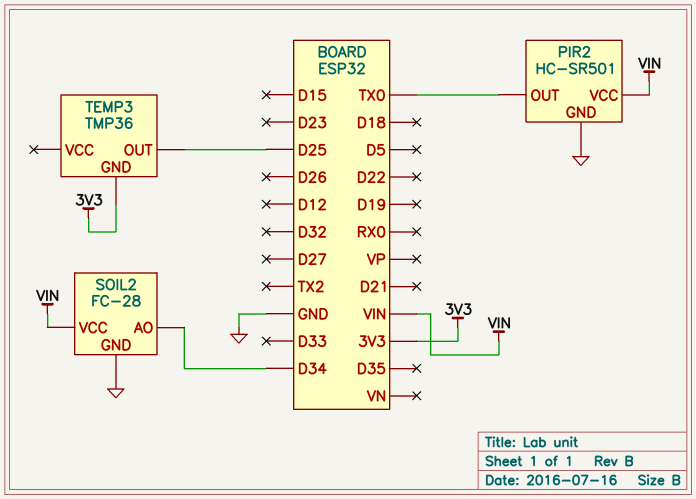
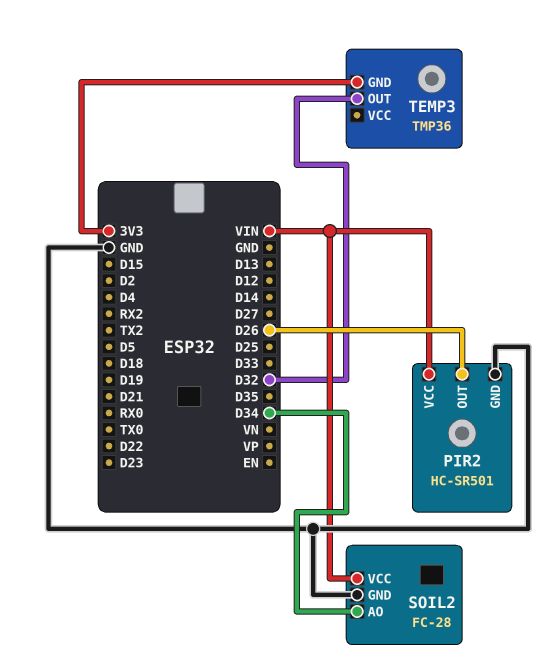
PIR2 pin OUT: TX0 -> D26
TEMP3 pin OUT: D25 -> D32

